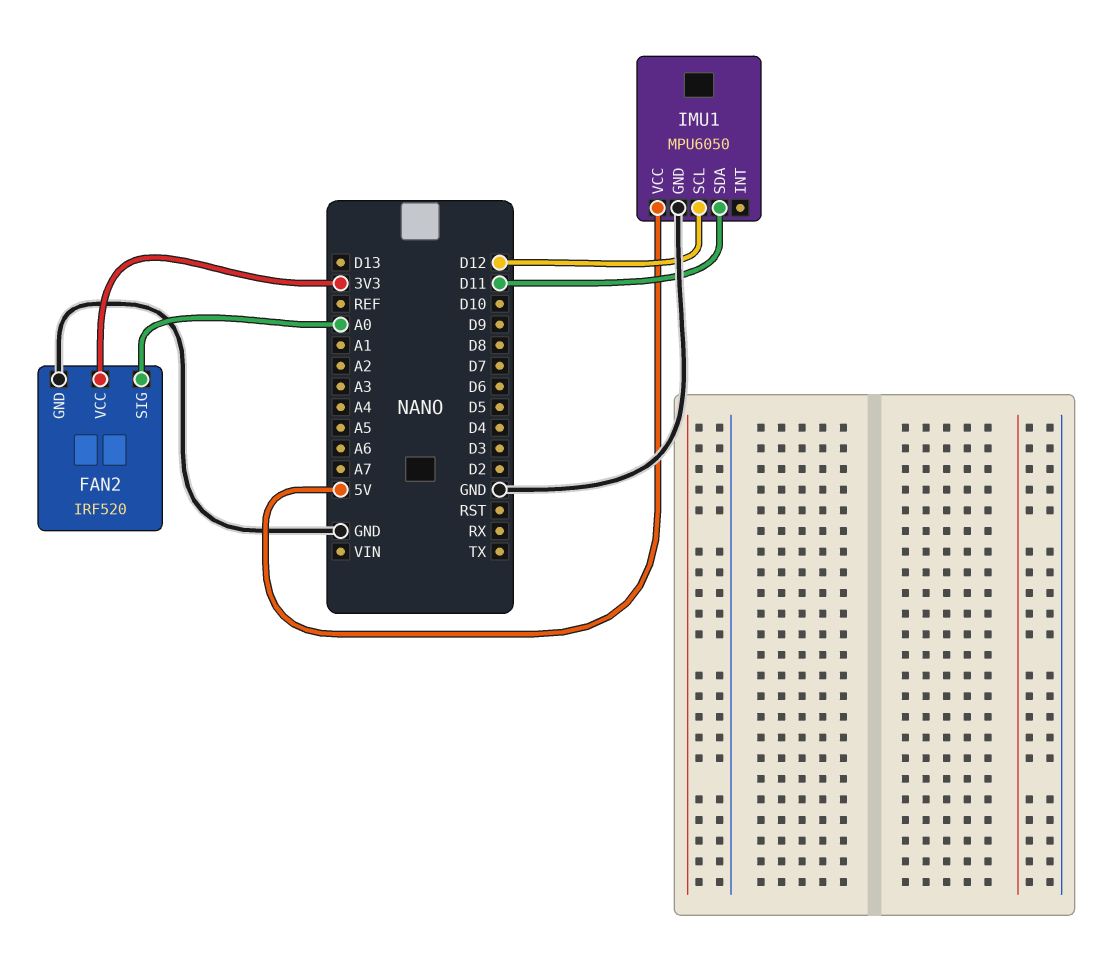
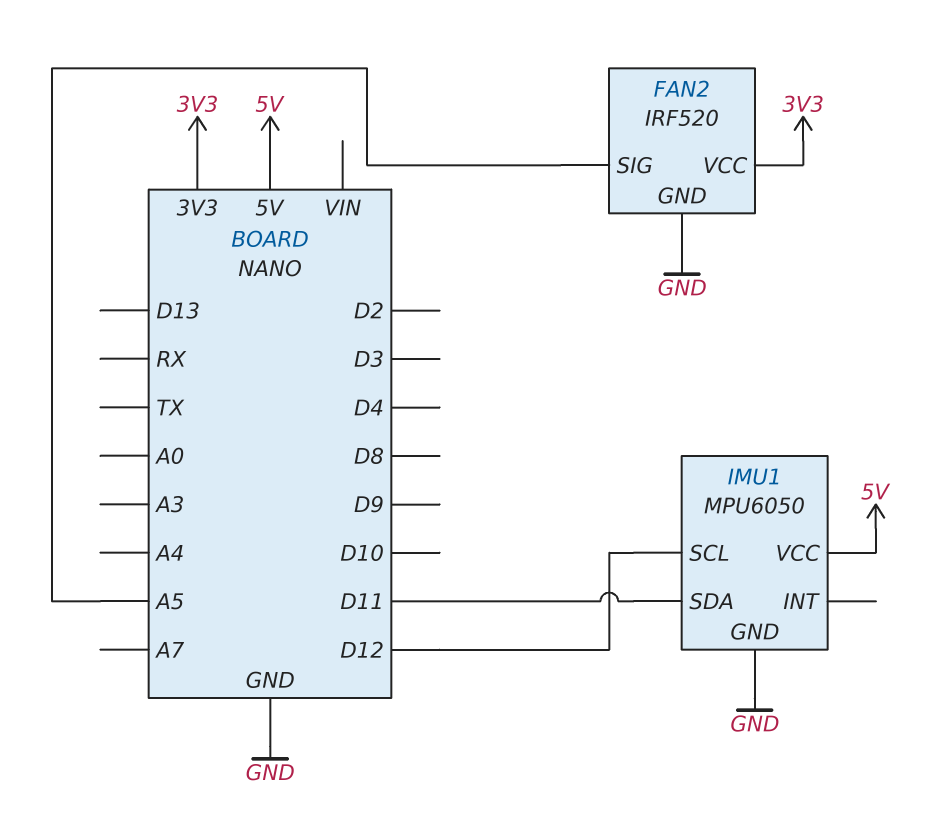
FAN2 pin SIG: A0 -> A5

